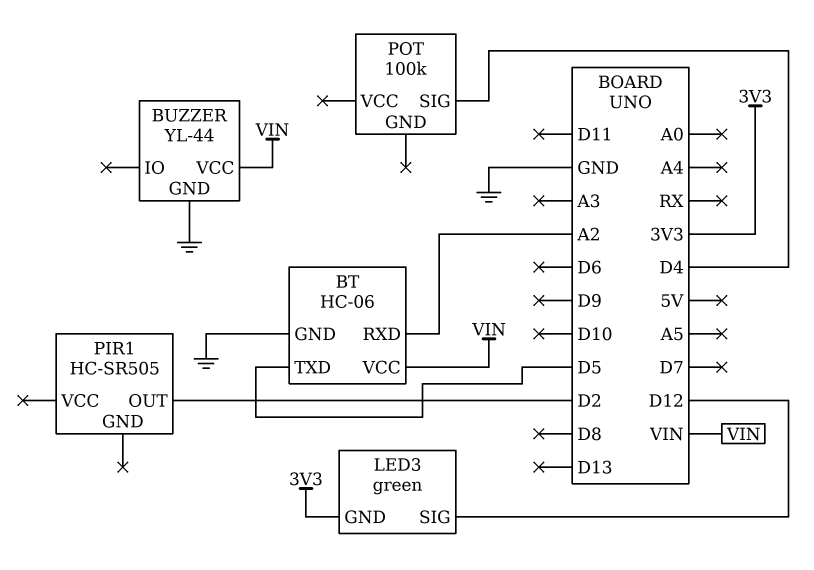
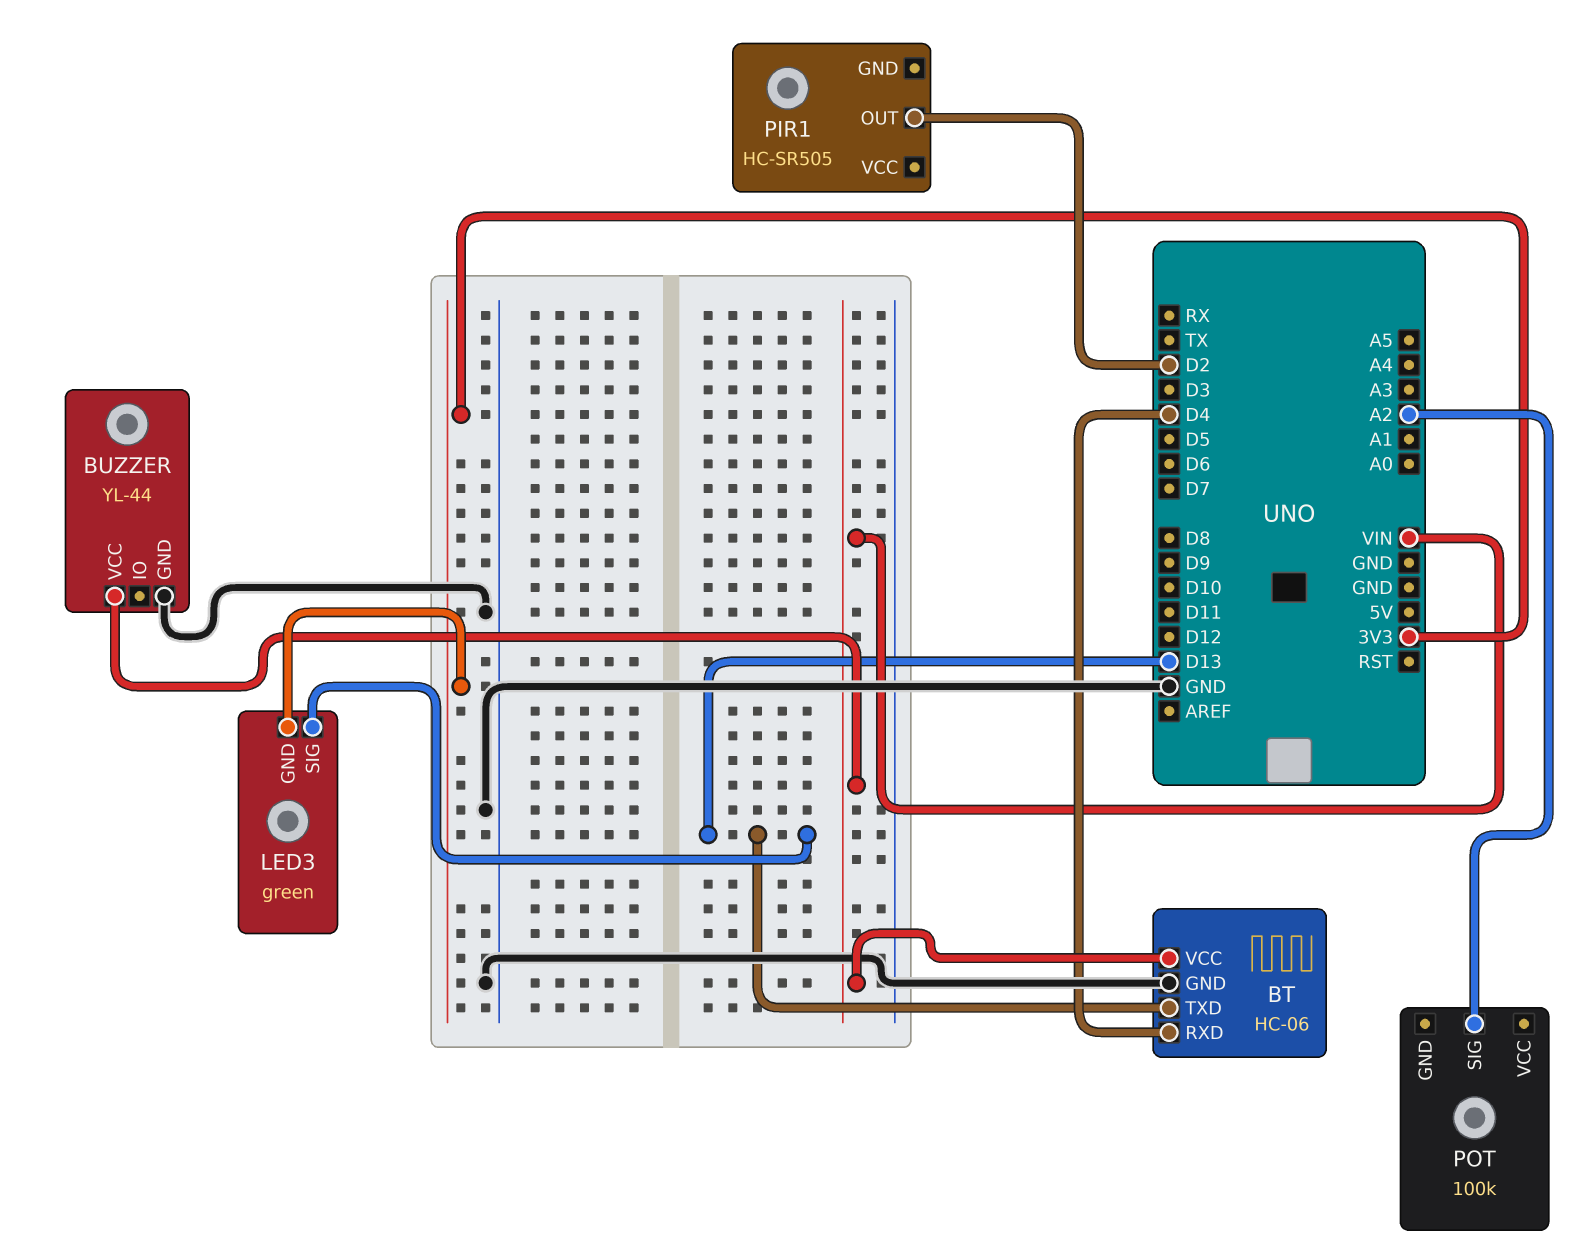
BT pin RXD: A2 -> D4
BT pin TXD: D5 -> D13
LED3 pin SIG: D12 -> D13
POT pin SIG: D4 -> A2

